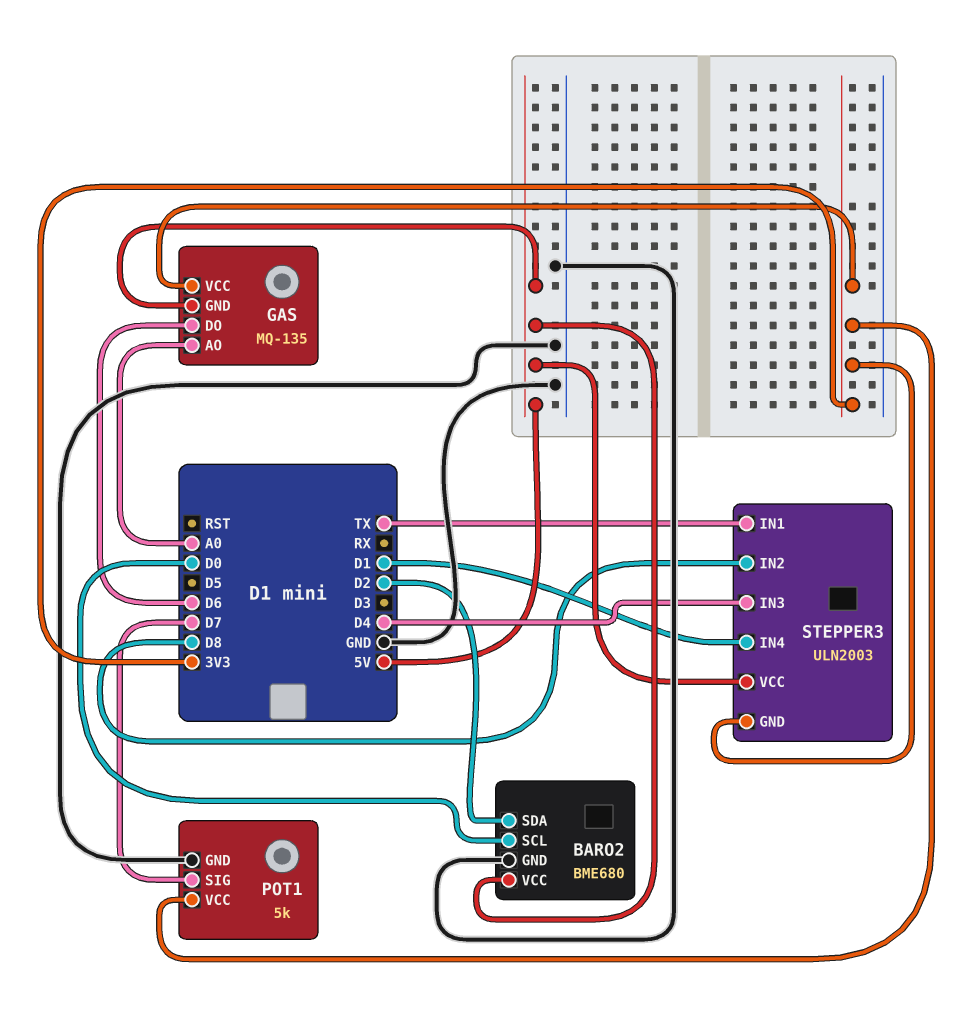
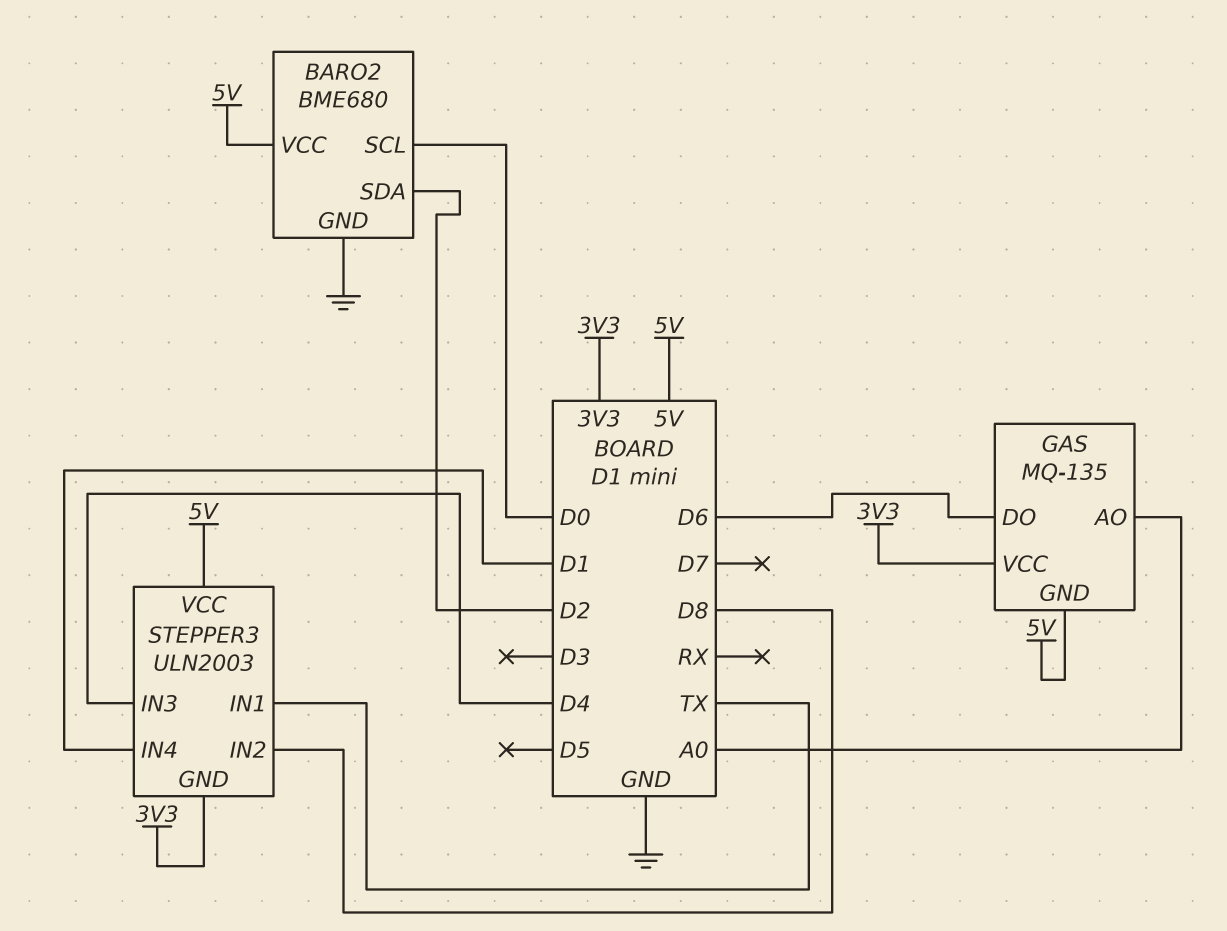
POT1: 5k -> none
POT1 pin GND: GND -> none
POT1 pin SIG: D7 -> none
POT1 pin VCC: 3V3 -> none

